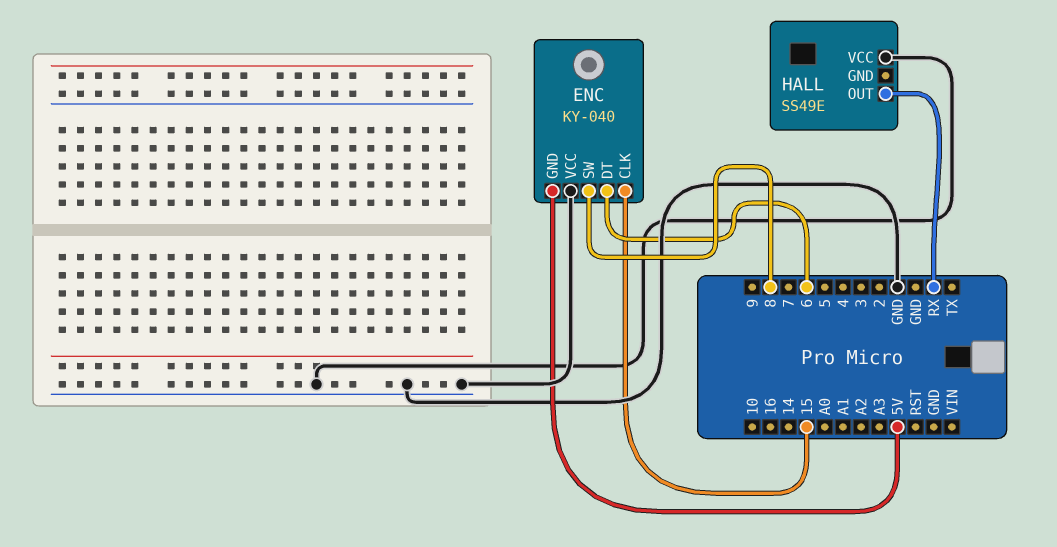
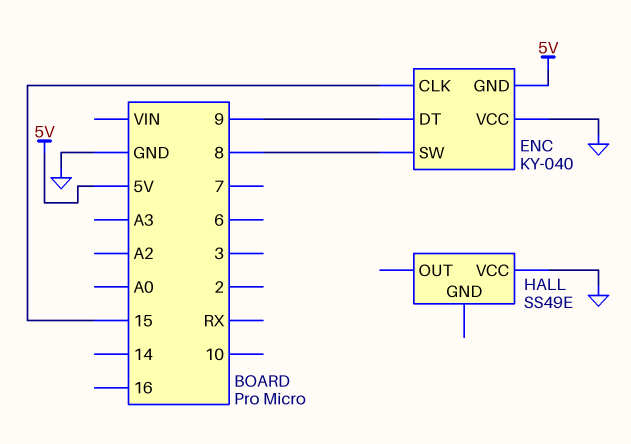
ENC pin DT: 6 -> 9
HALL pin OUT: RX -> none

